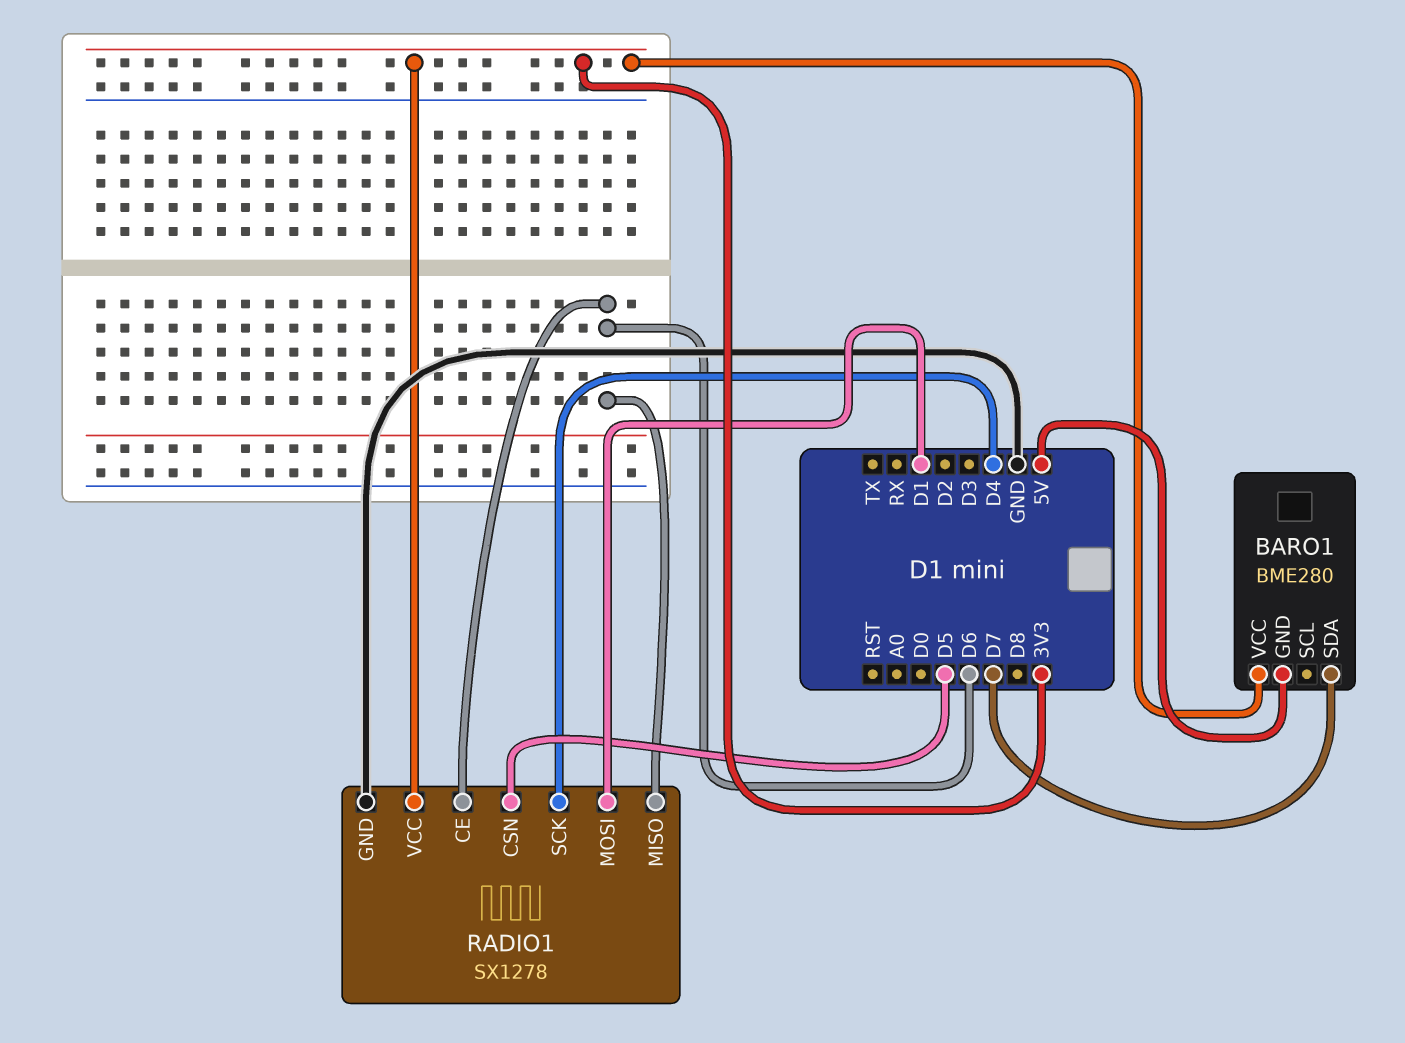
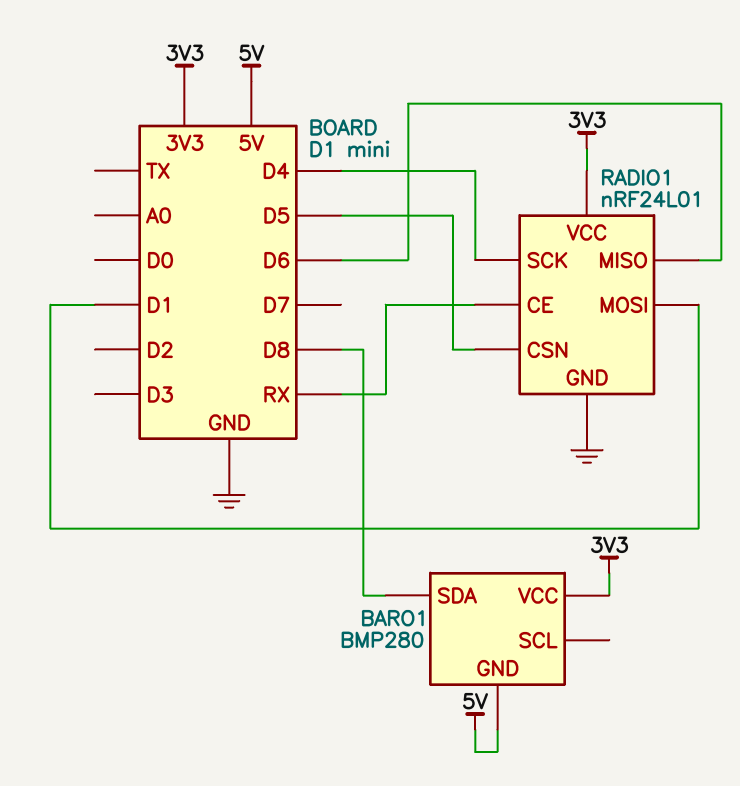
BARO1: BME280 -> BMP280
BARO1 pin SDA: D7 -> D8
RADIO1: SX1278 -> nRF24L01
RADIO1 pin CE: D6 -> RX

